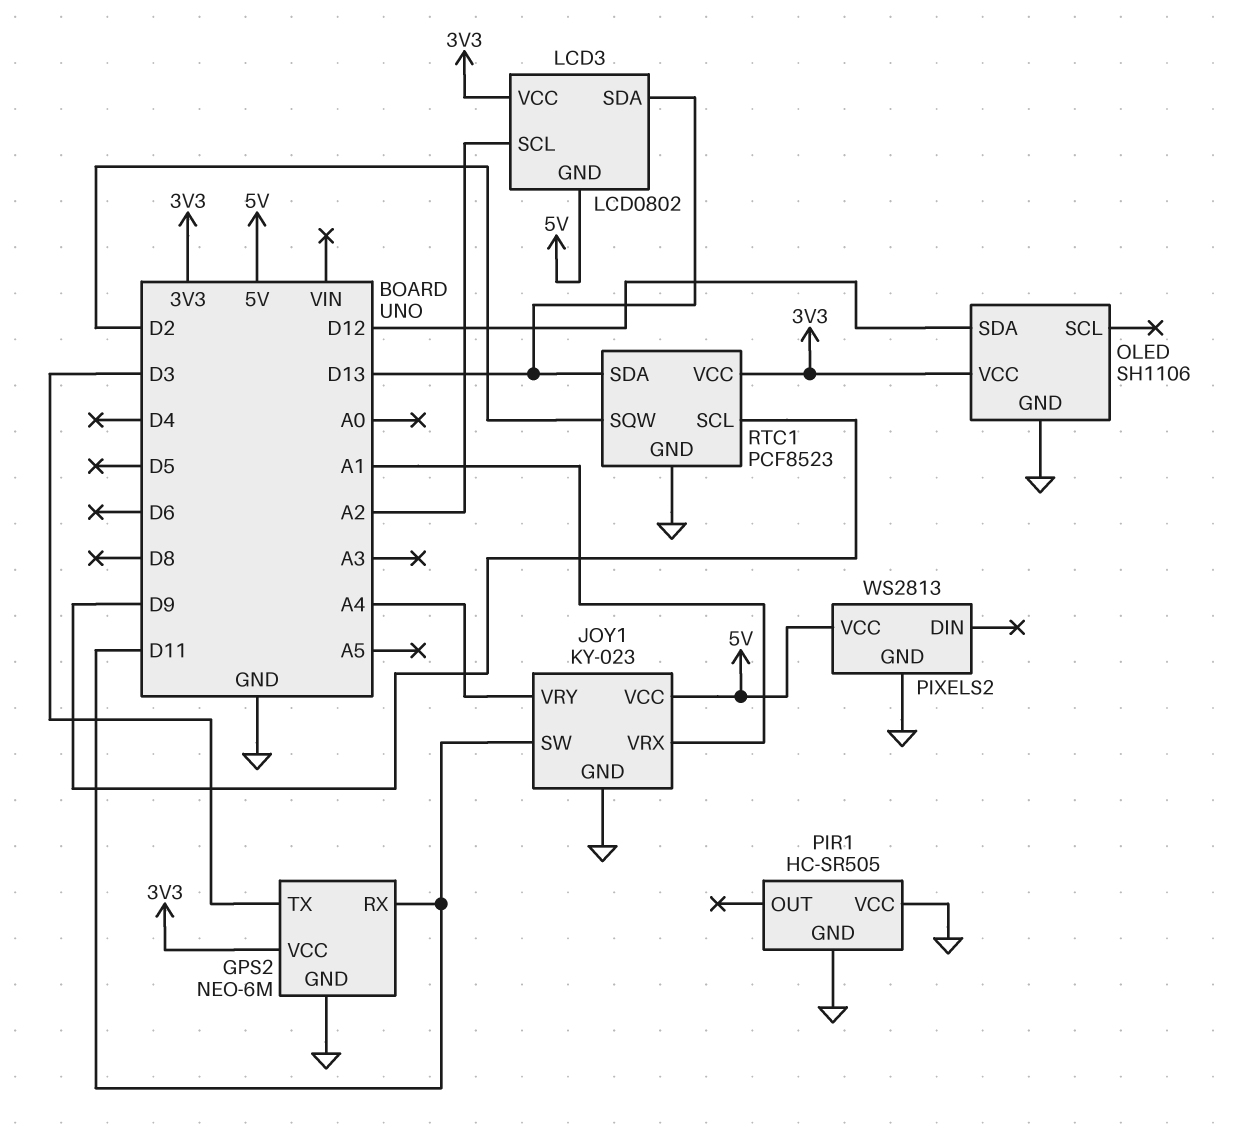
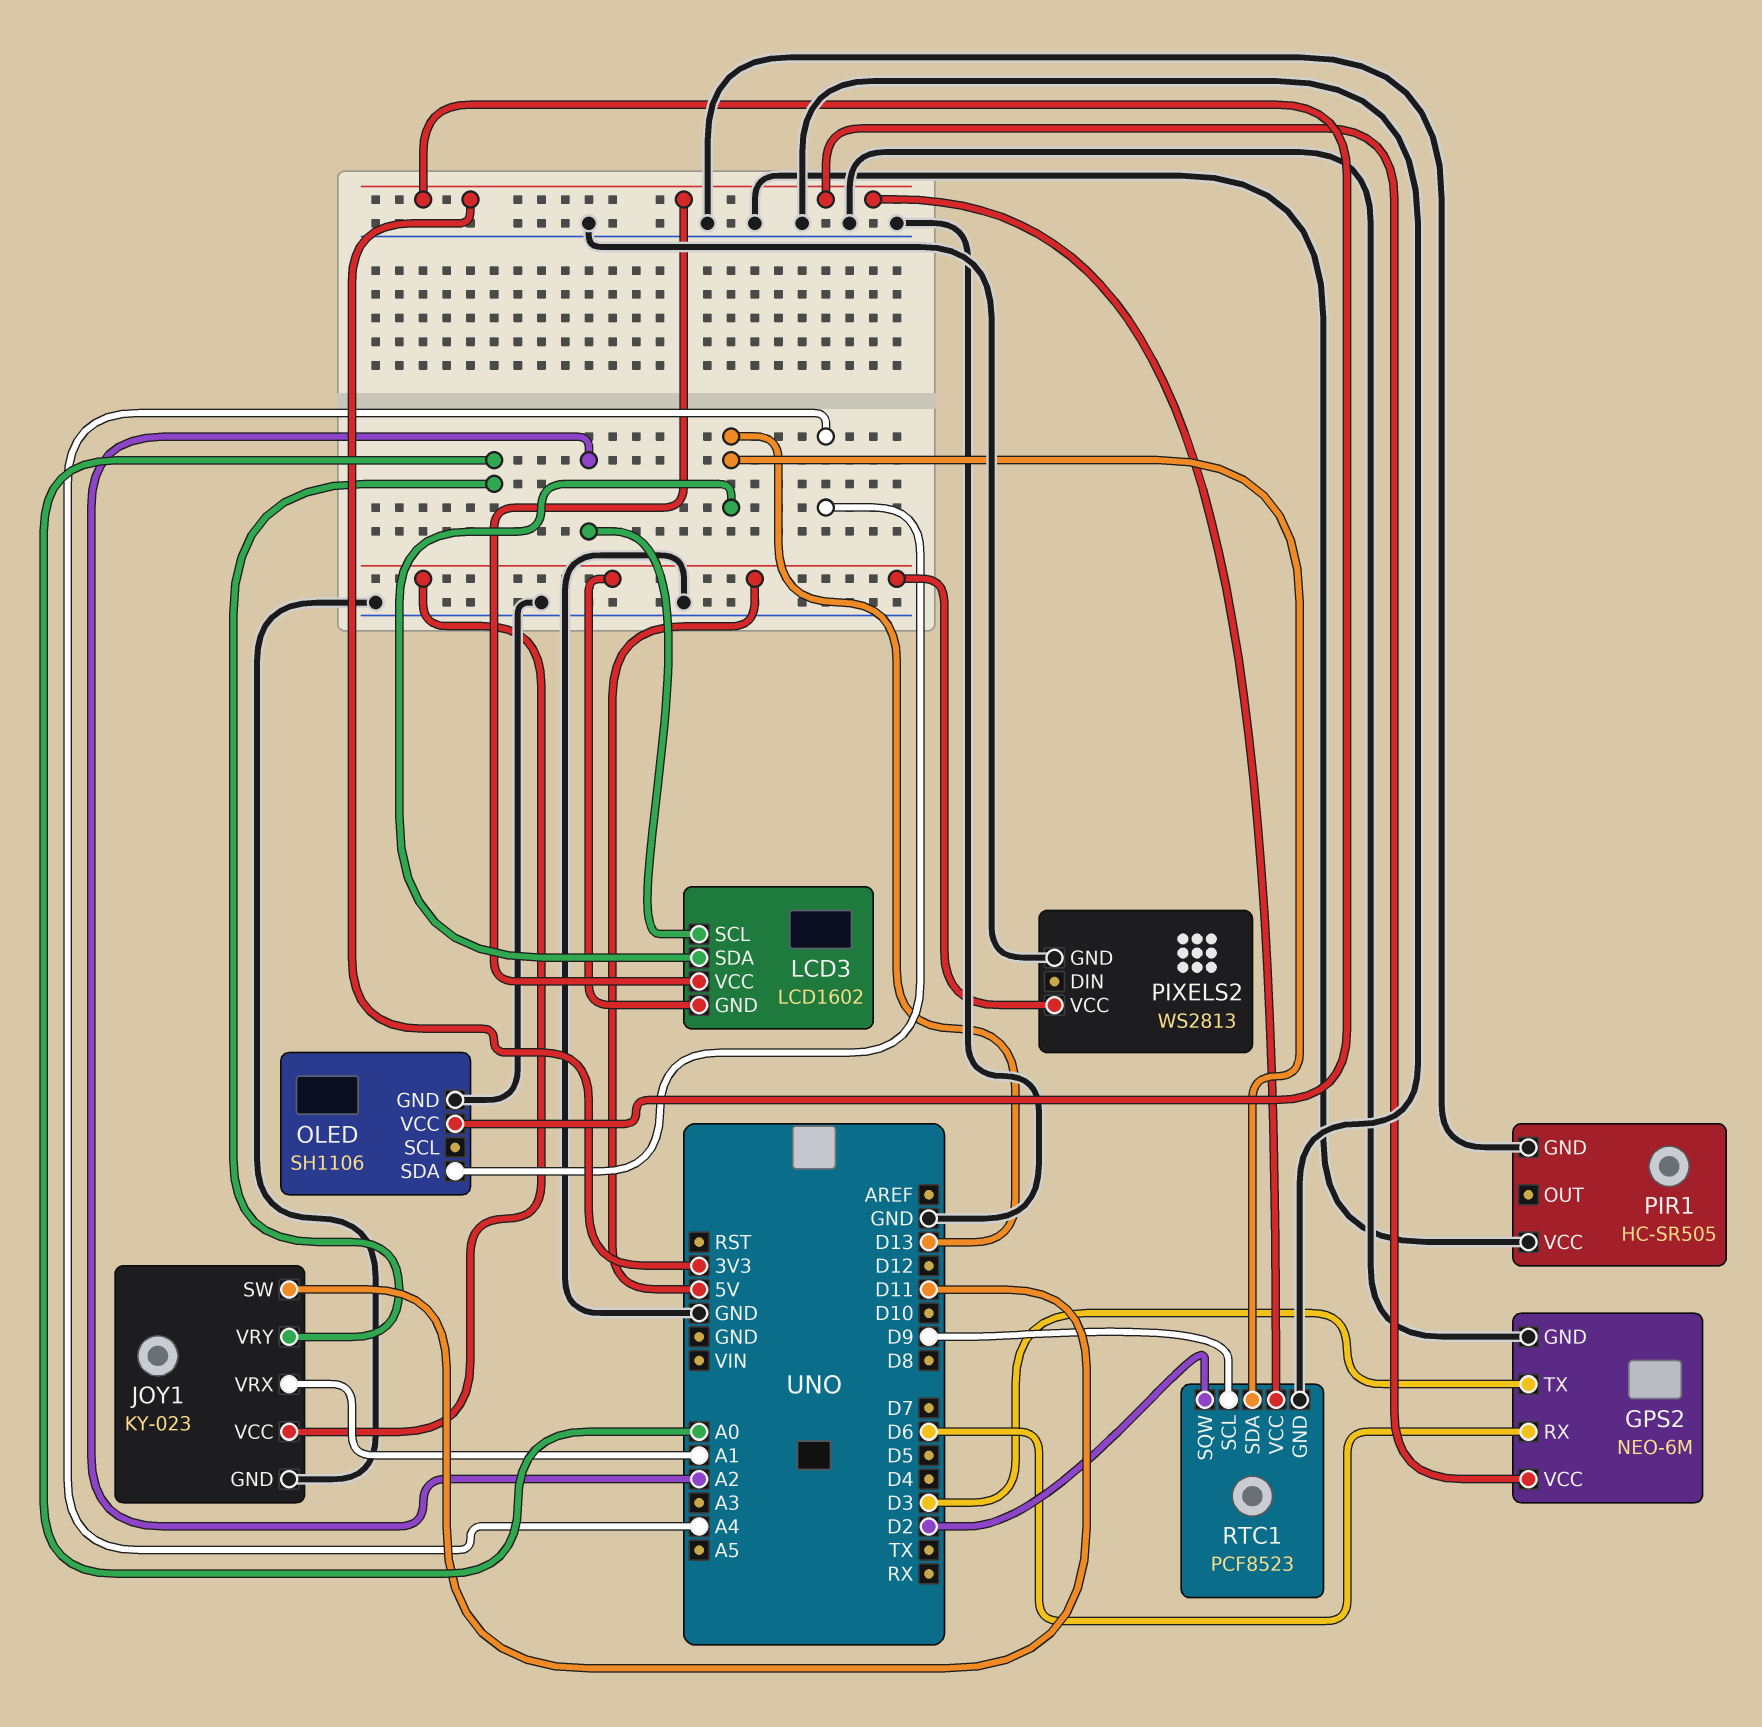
GPS2 pin RX: D11 -> D6
JOY1 pin VRY: A4 -> A0
LCD3: LCD0802 -> LCD1602
OLED pin SDA: D12 -> A4

